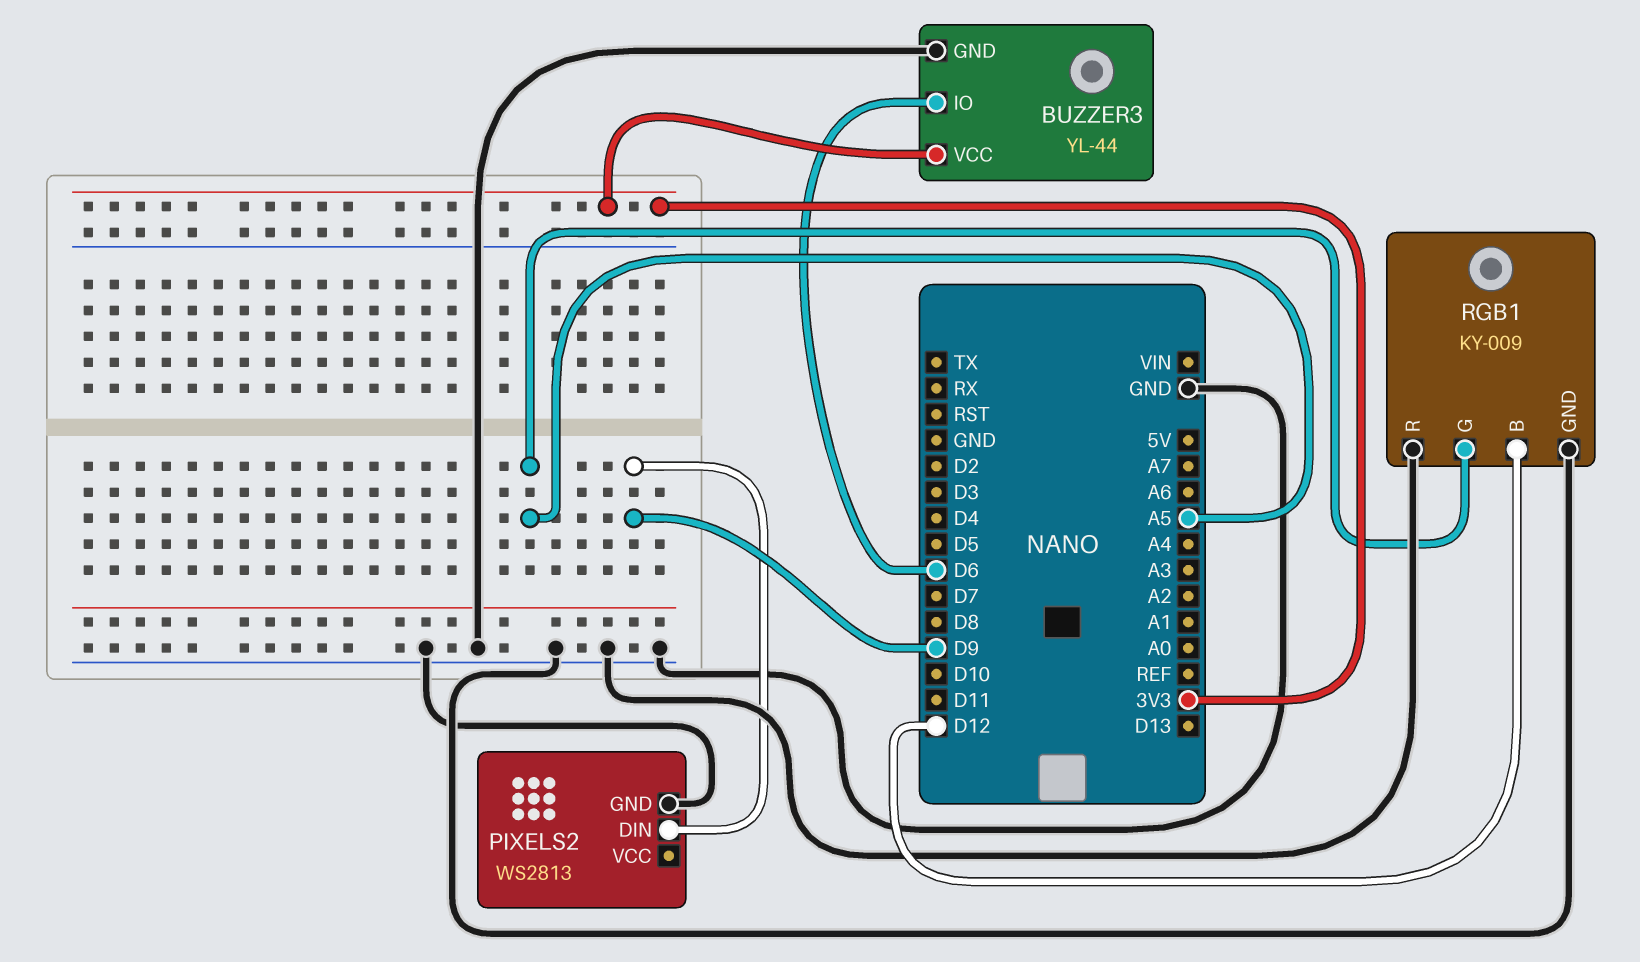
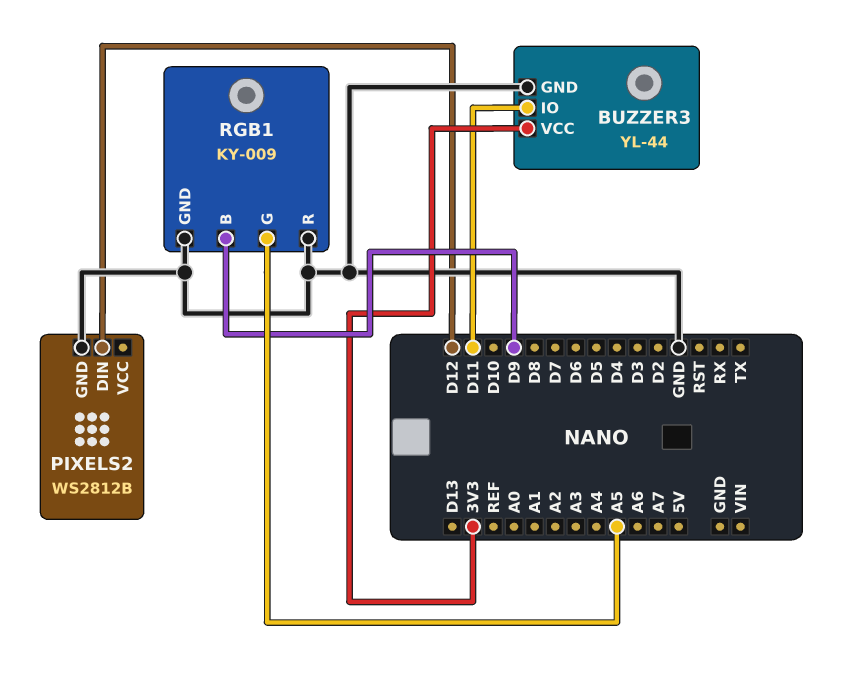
BUZZER3 pin IO: D6 -> D11
PIXELS2: WS2813 -> WS2812B
PIXELS2 pin DIN: D9 -> D12
RGB1 pin B: D12 -> D9

